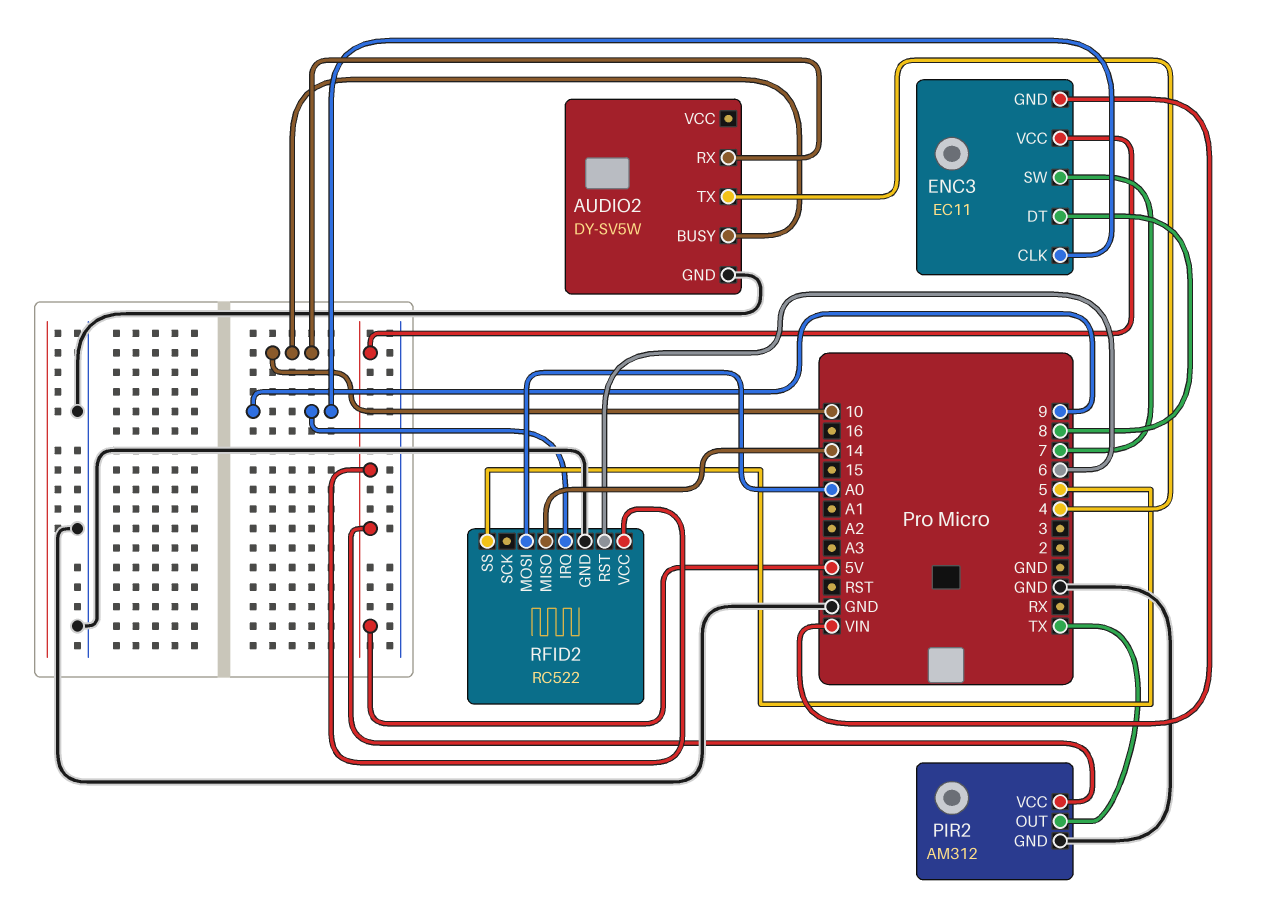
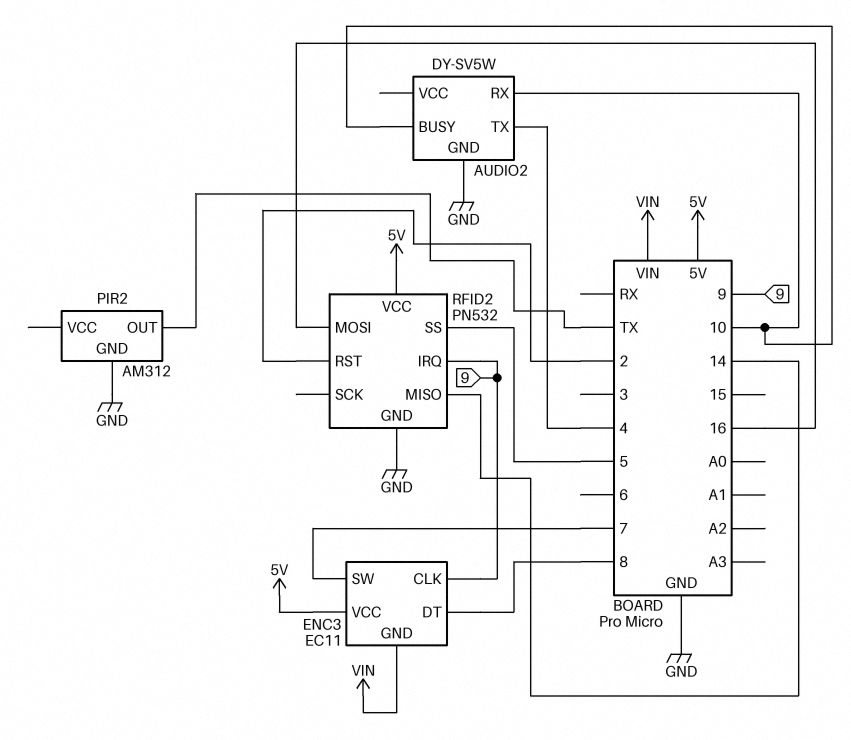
PIR2 pin VCC: 5V -> none
RFID2: RC522 -> PN532
RFID2 pin MOSI: A0 -> 16
RFID2 pin RST: 6 -> 2

